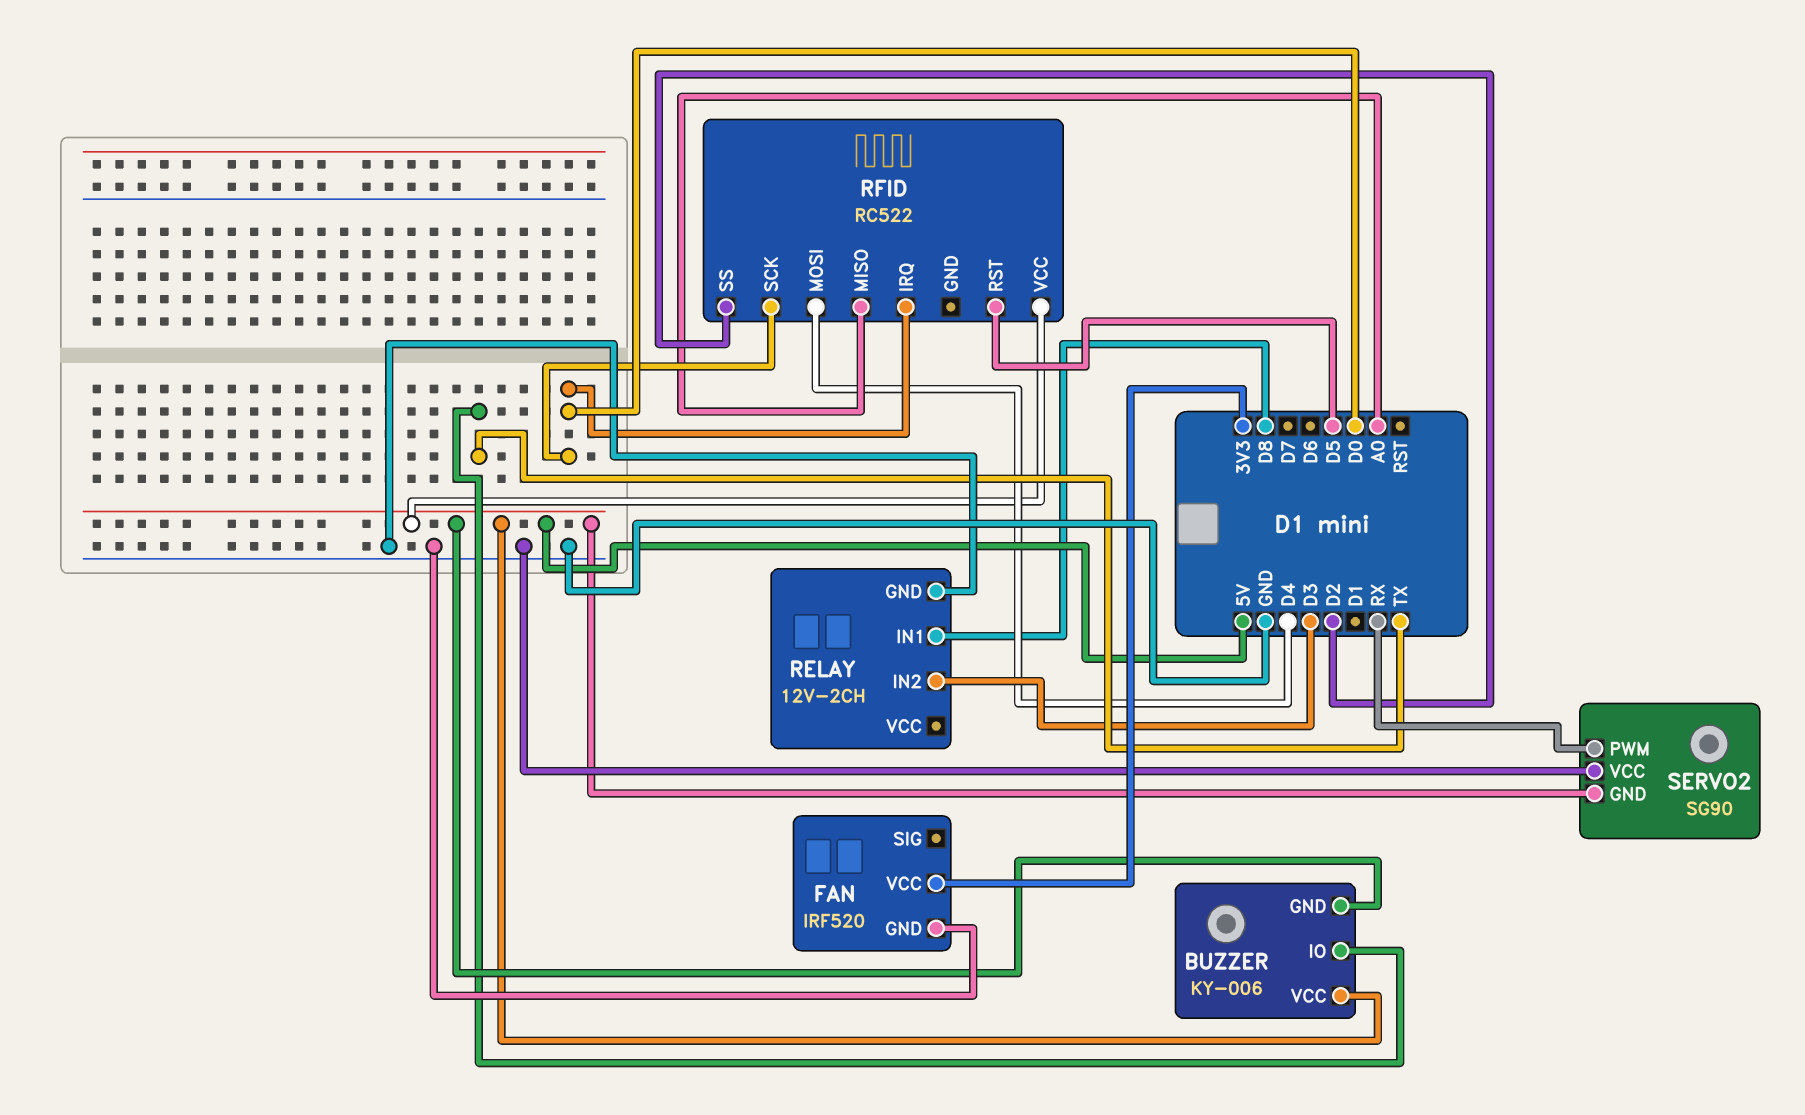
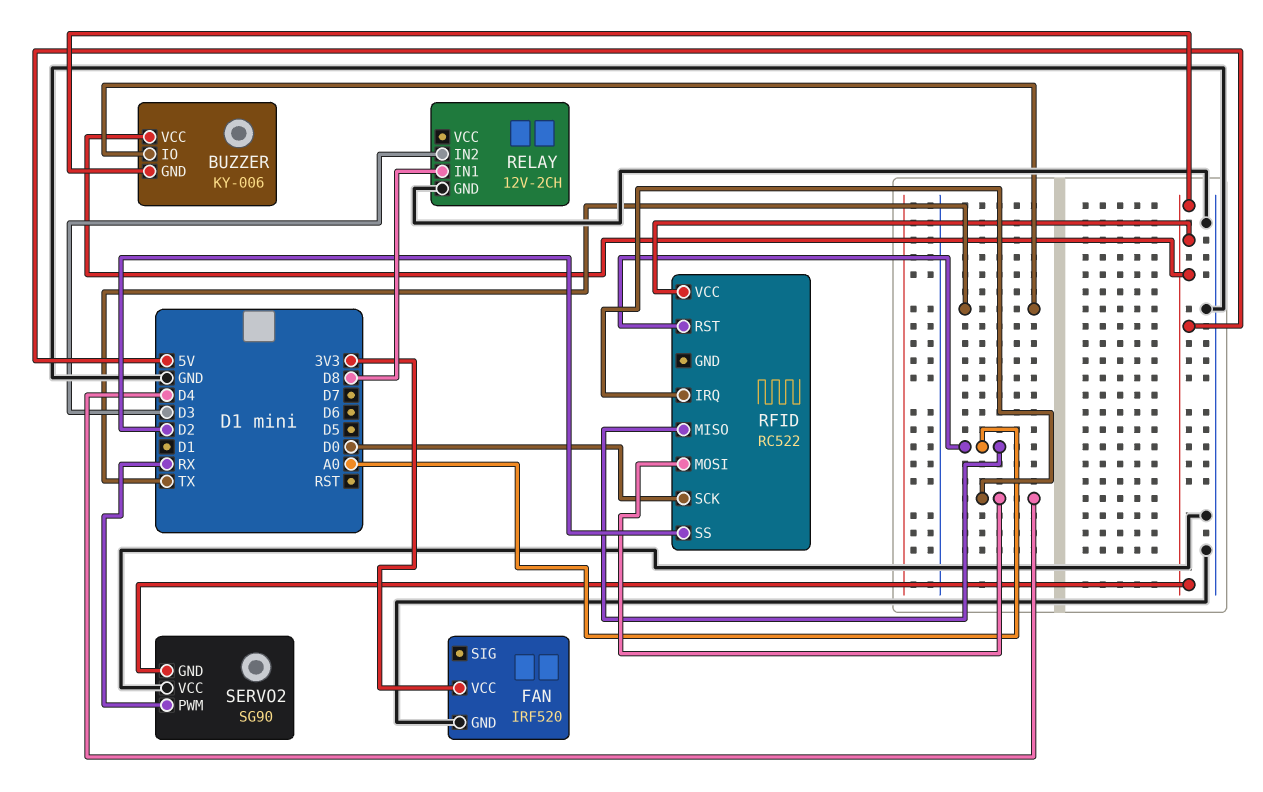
RFID pin IRQ: D0 -> D4
RFID pin RST: D5 -> A0

